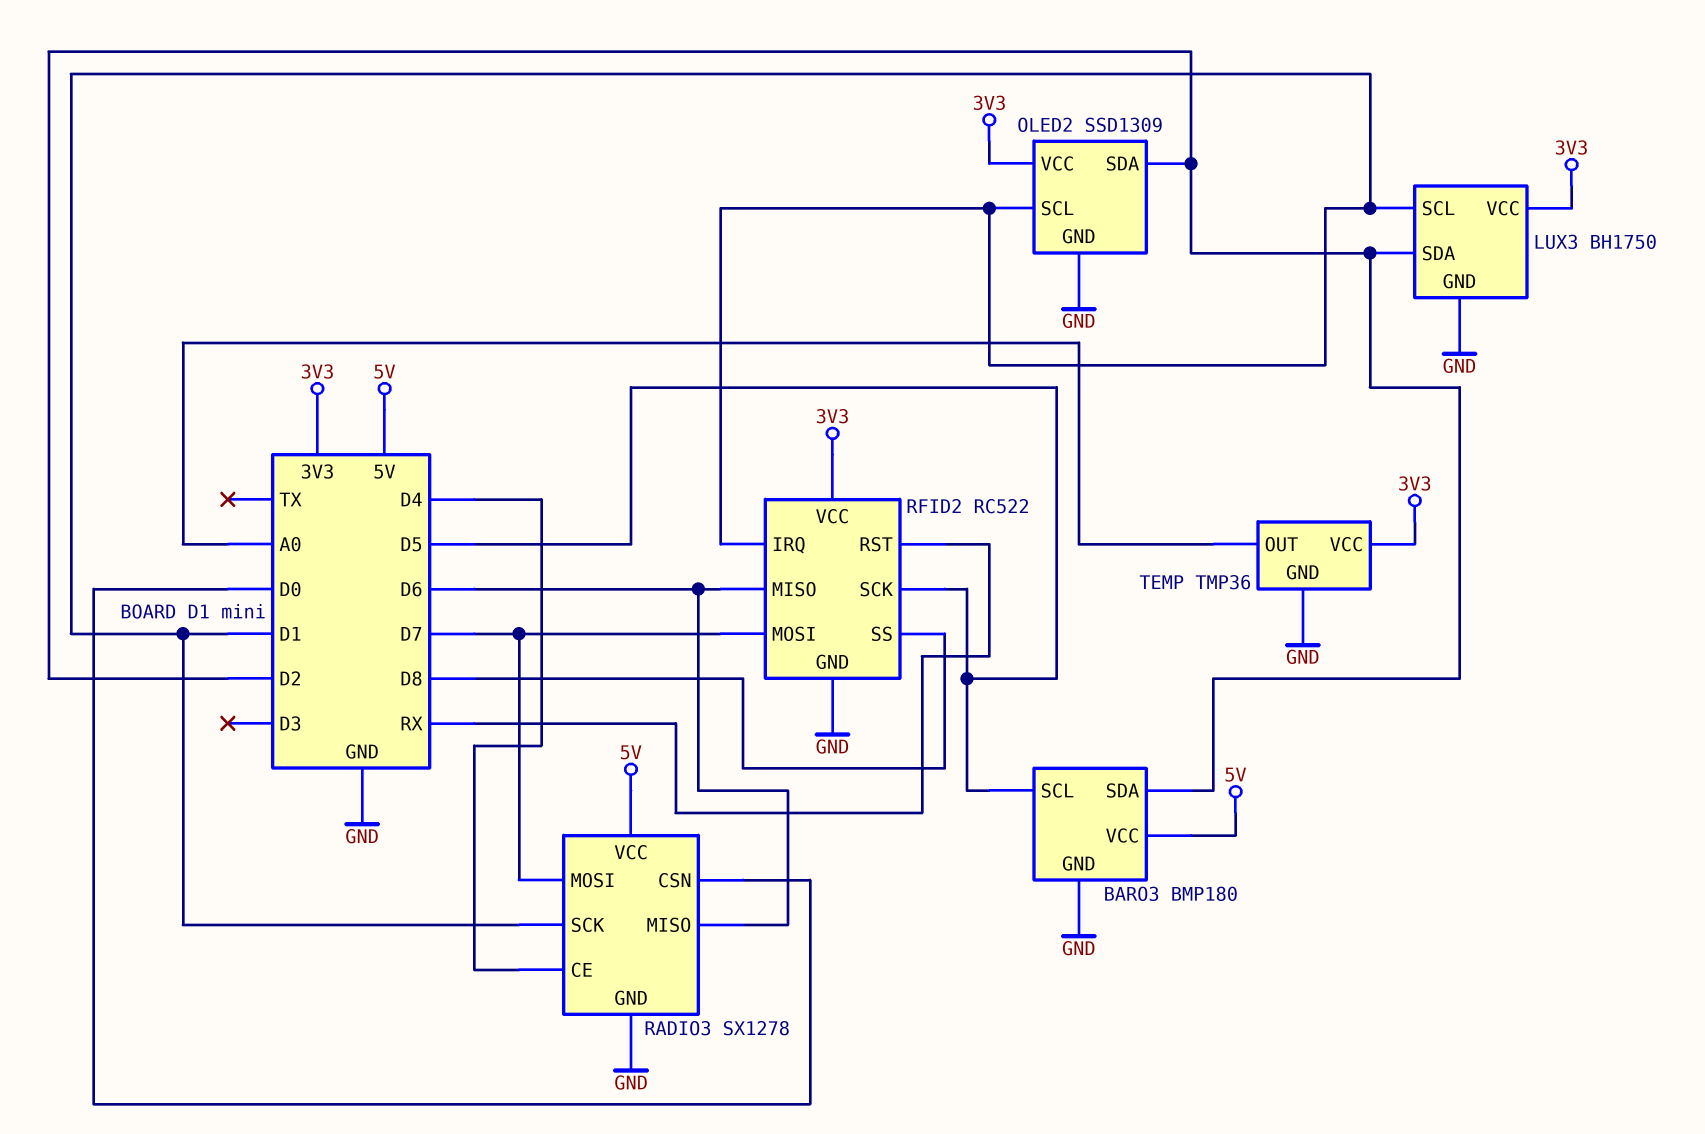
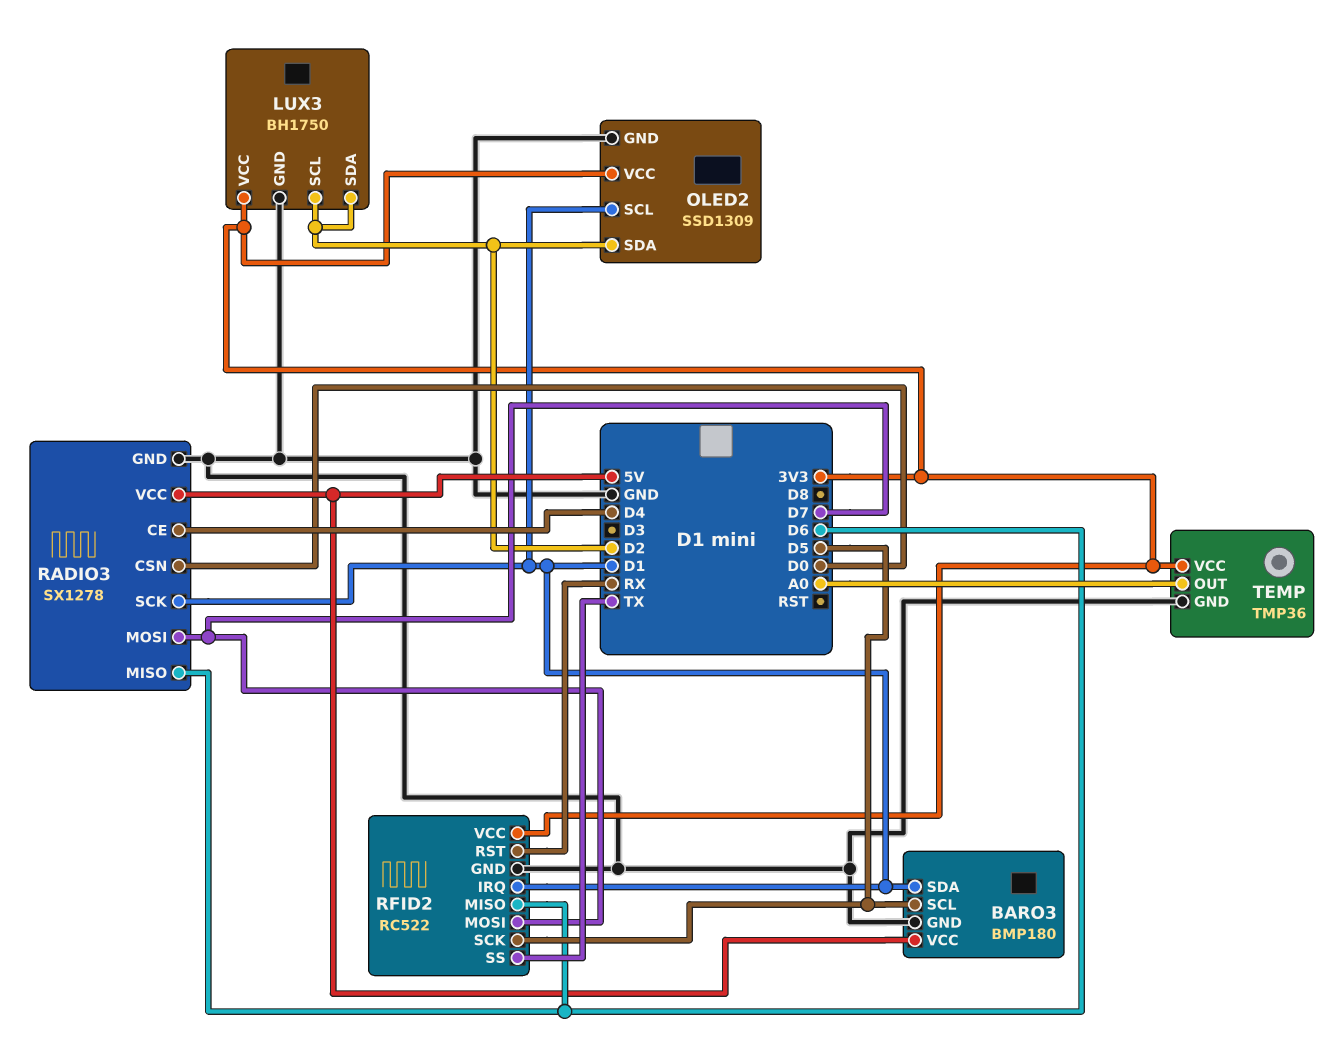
BARO3 pin SDA: D2 -> D1
LUX3 pin SCL: D1 -> D2
RFID2 pin SS: D8 -> TX

